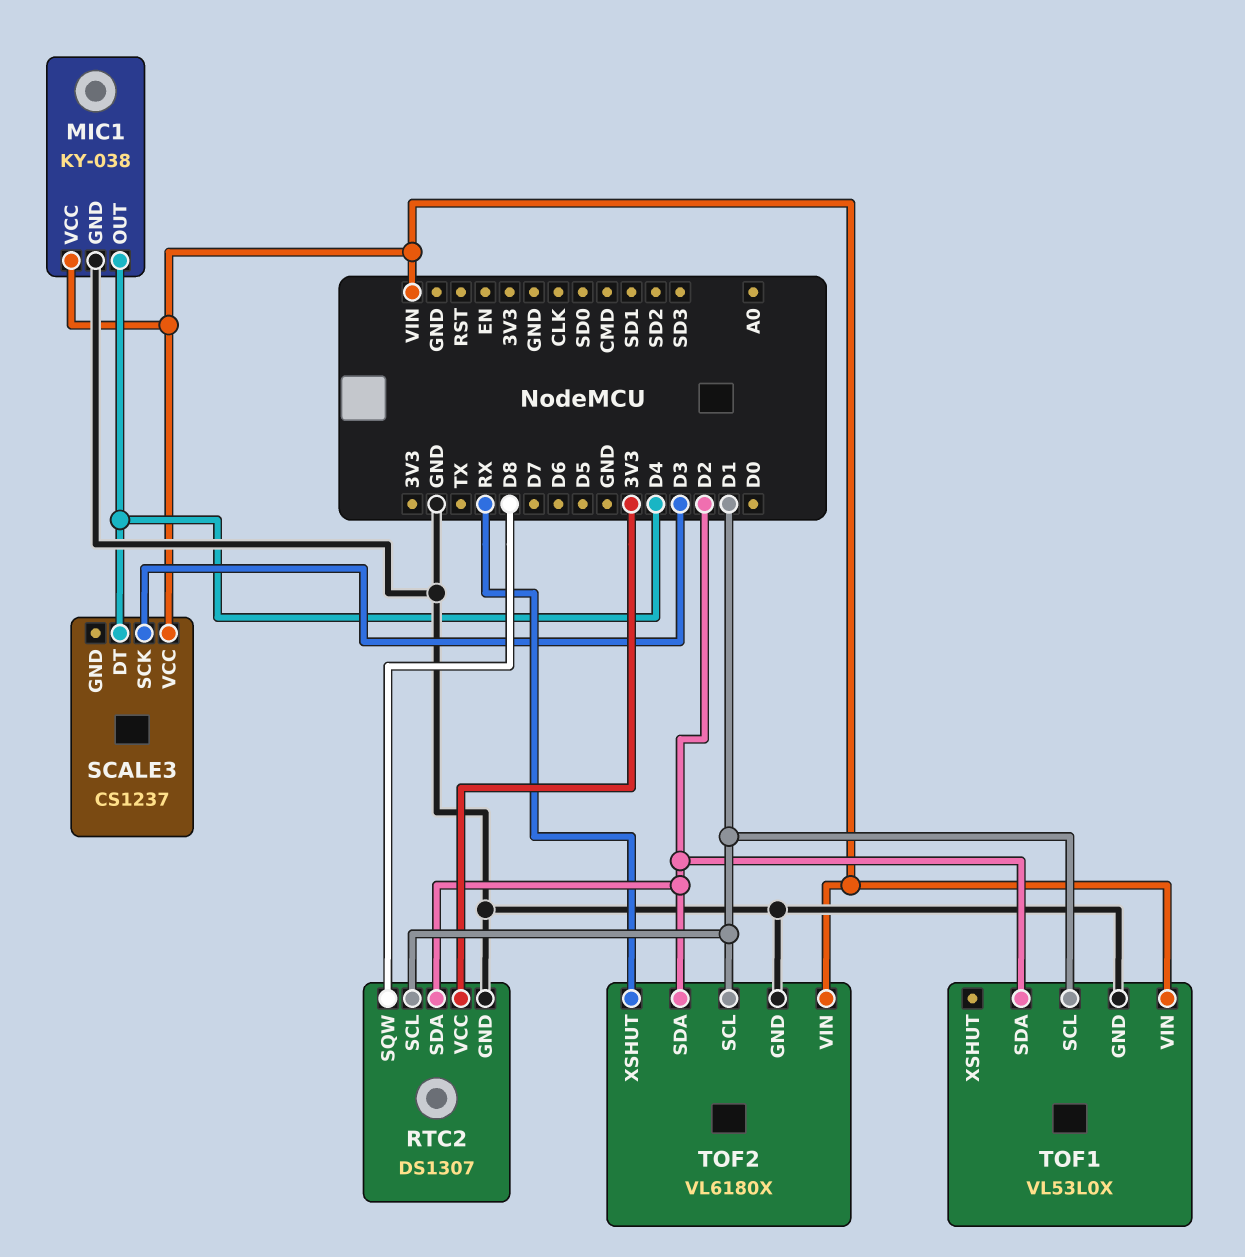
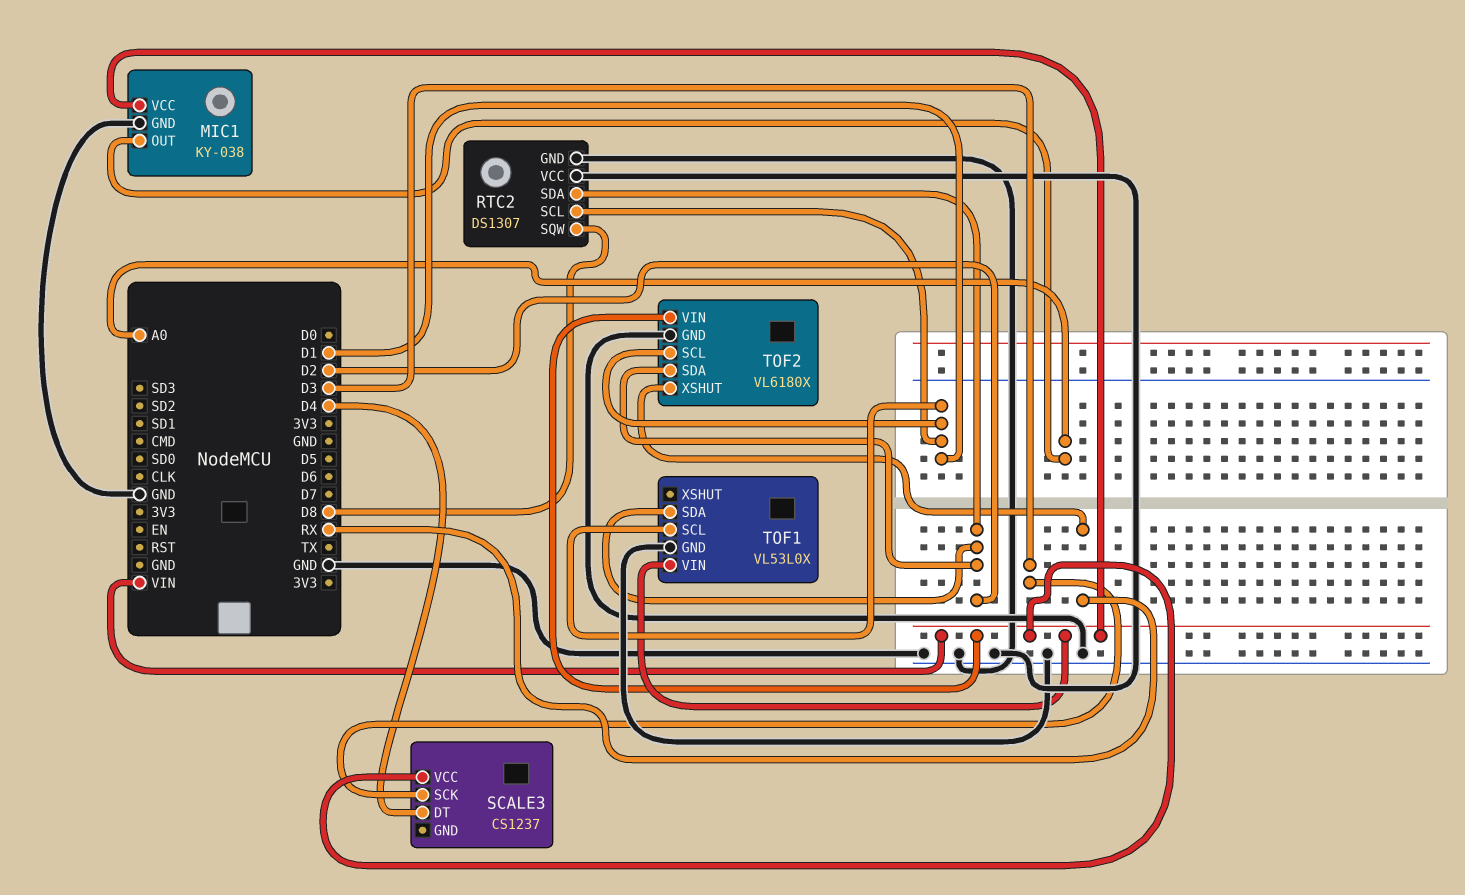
MIC1 pin OUT: D4 -> A0
RTC2 pin VCC: 3V3 -> GND

